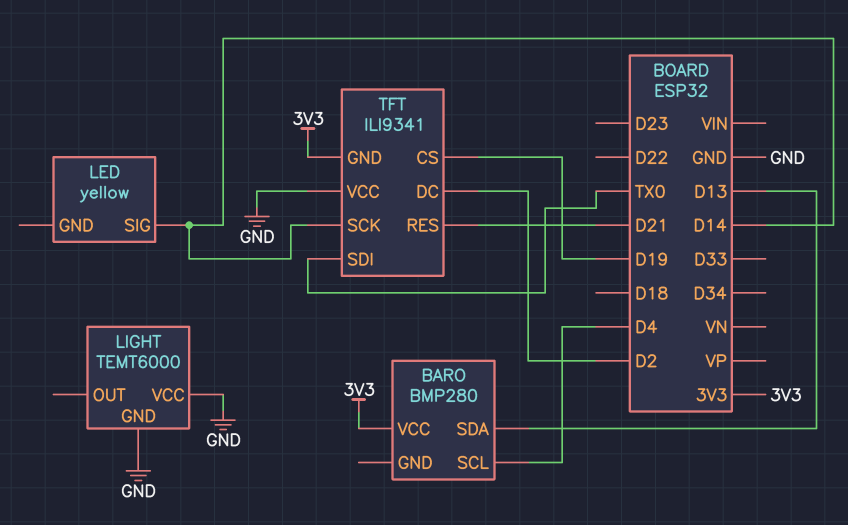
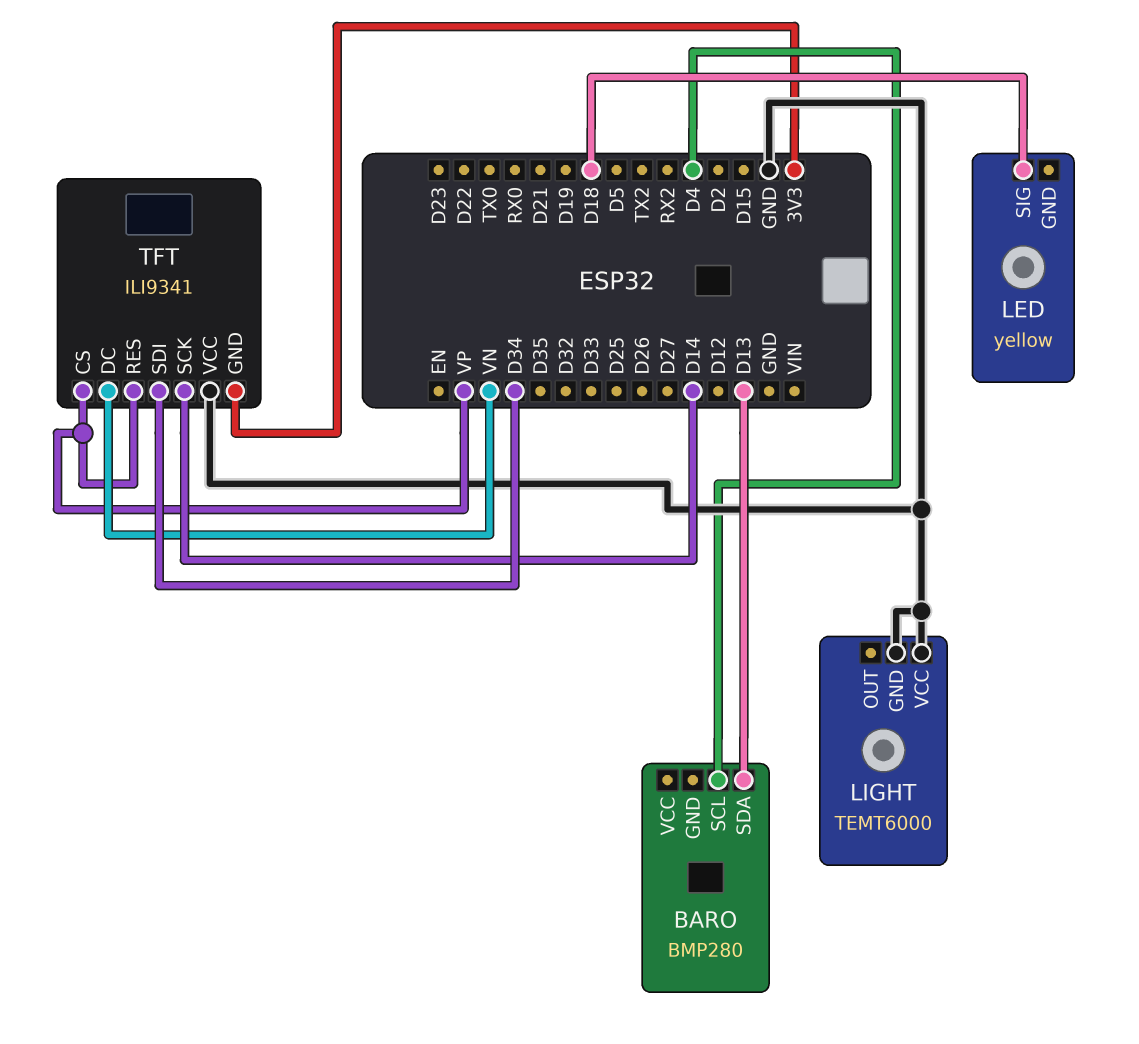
BARO pin VCC: 3V3 -> none
LED pin SIG: D14 -> D18
TFT pin CS: D19 -> VP
TFT pin DC: D2 -> VN
TFT pin RES: D21 -> VP
TFT pin SDI: TX0 -> D34

